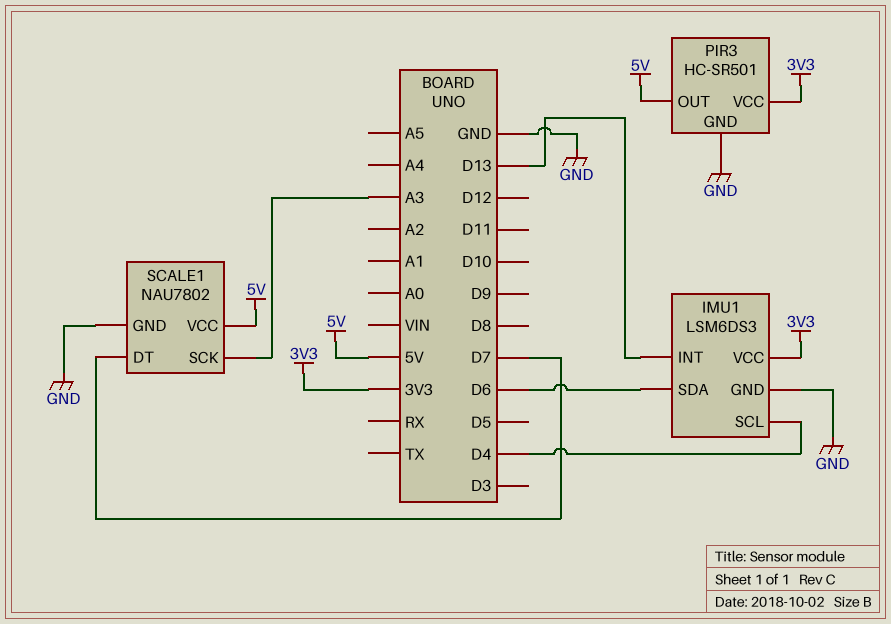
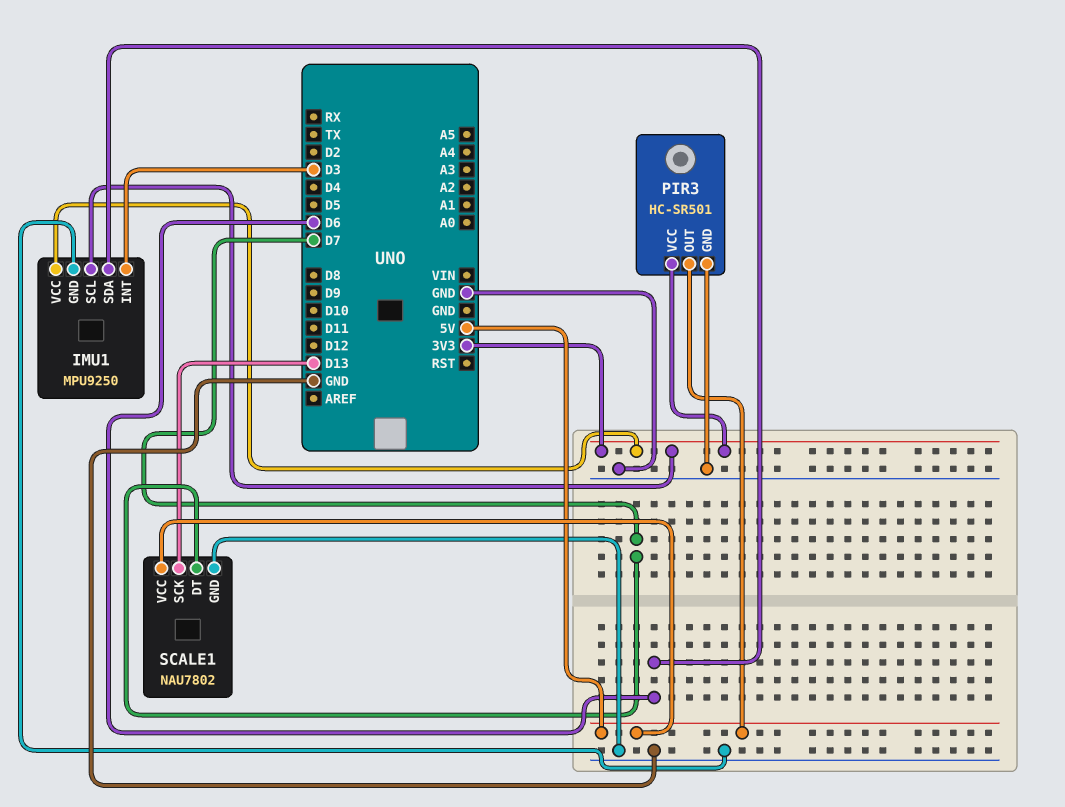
IMU1: LSM6DS3 -> MPU9250
IMU1 pin INT: D13 -> D3
IMU1 pin SCL: D4 -> 3V3
SCALE1 pin SCK: A3 -> D13

